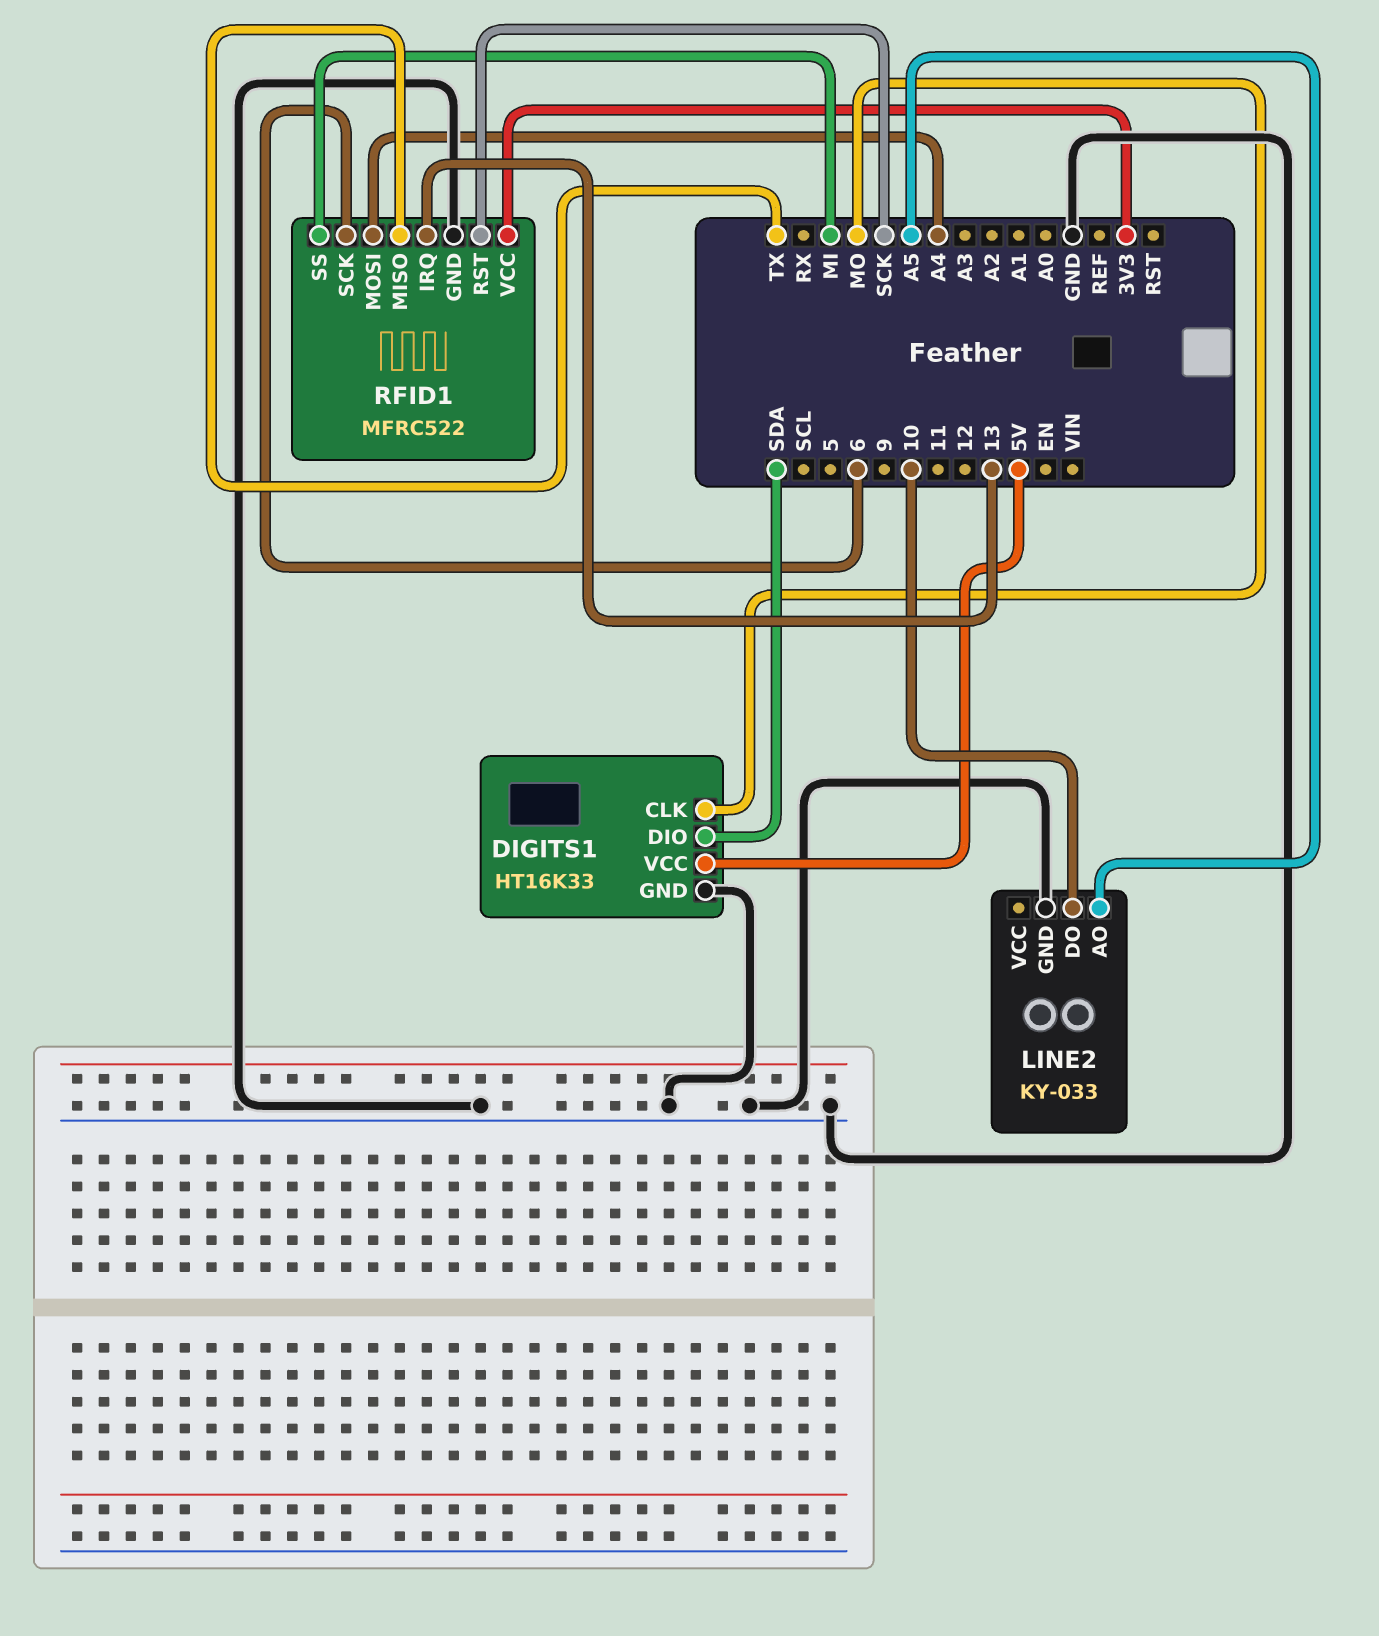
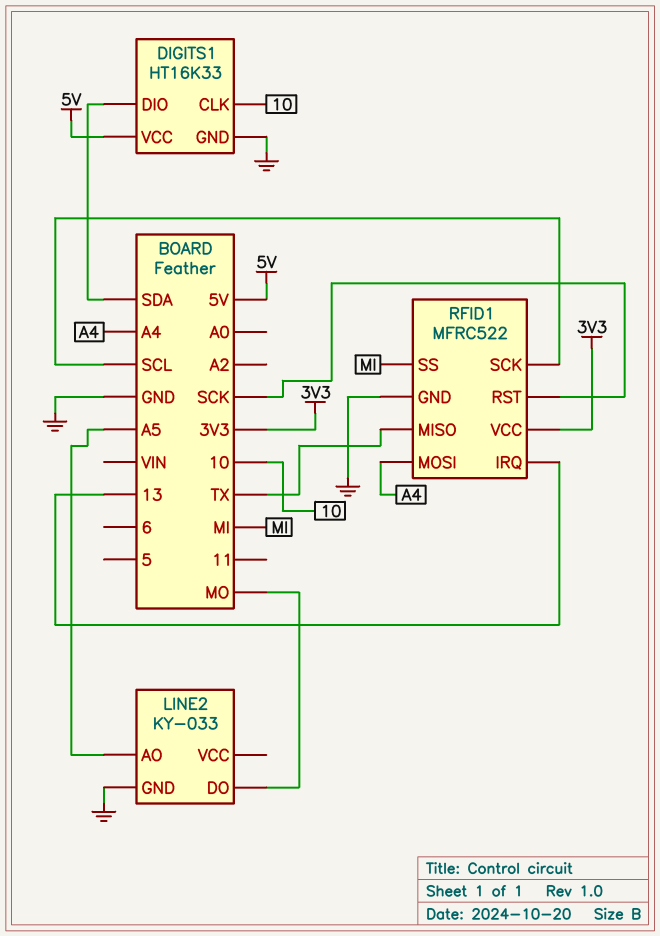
DIGITS1 pin CLK: MO -> 10
LINE2 pin DO: 10 -> MO
RFID1 pin SCK: 6 -> SCL

